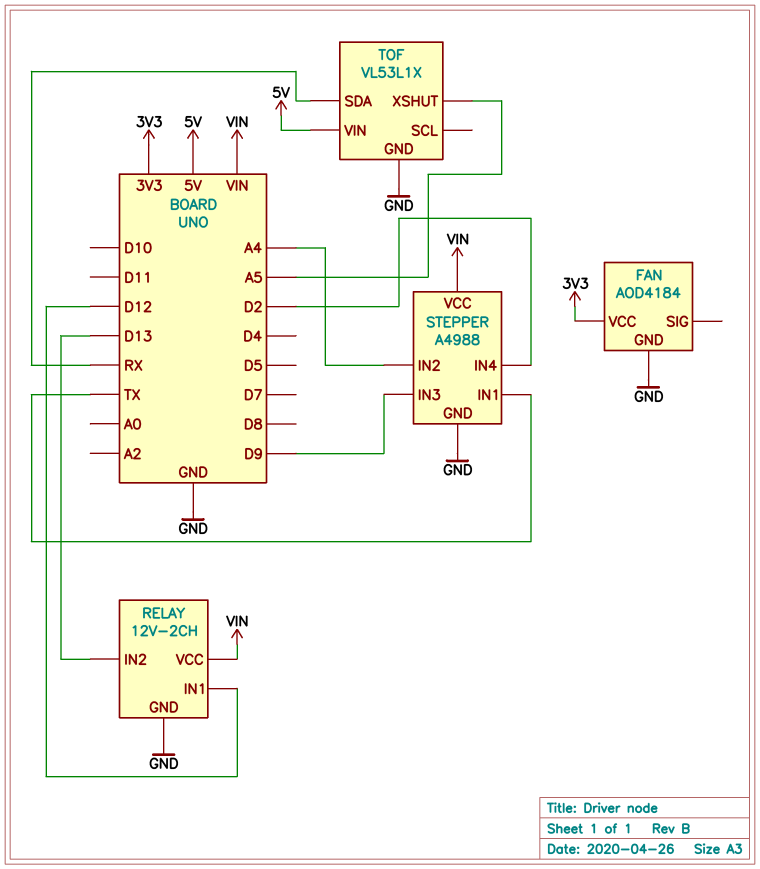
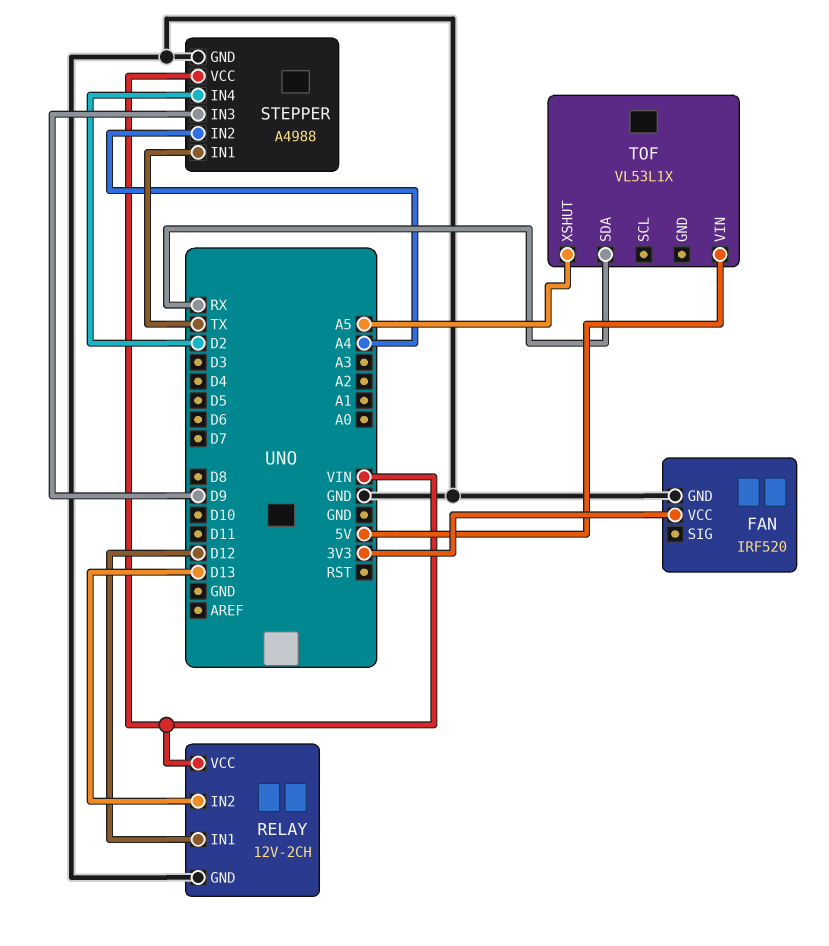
FAN: AOD4184 -> IRF520
TOF pin GND: GND -> none

